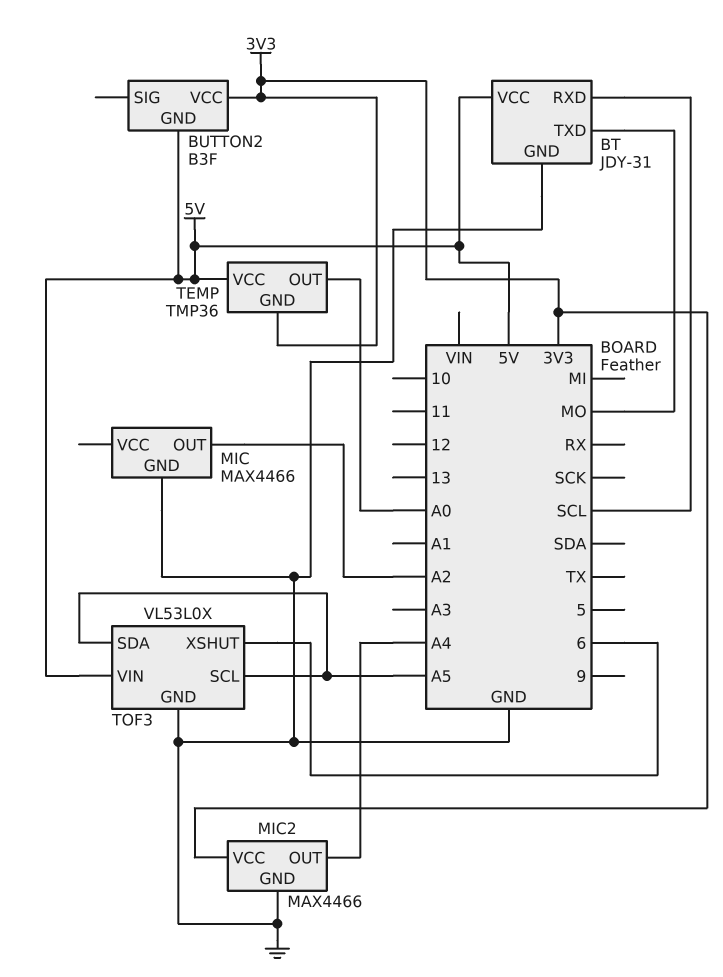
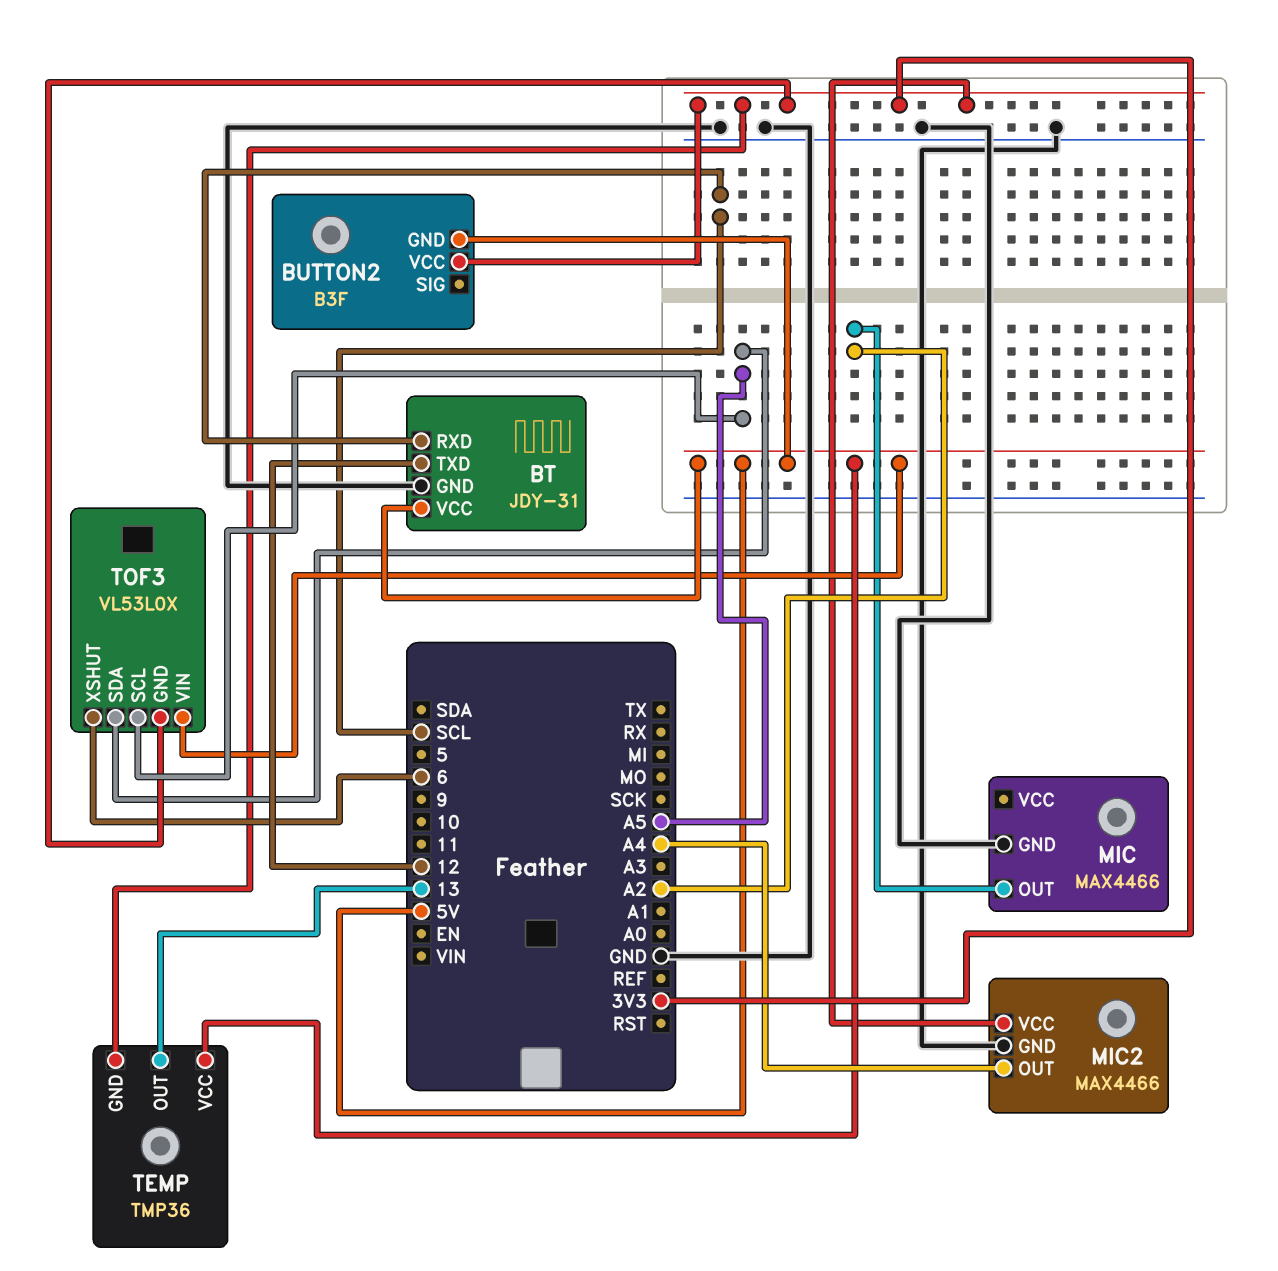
BT pin TXD: MO -> 12
TEMP pin OUT: A0 -> 13
TOF3 pin GND: GND -> 3V3

